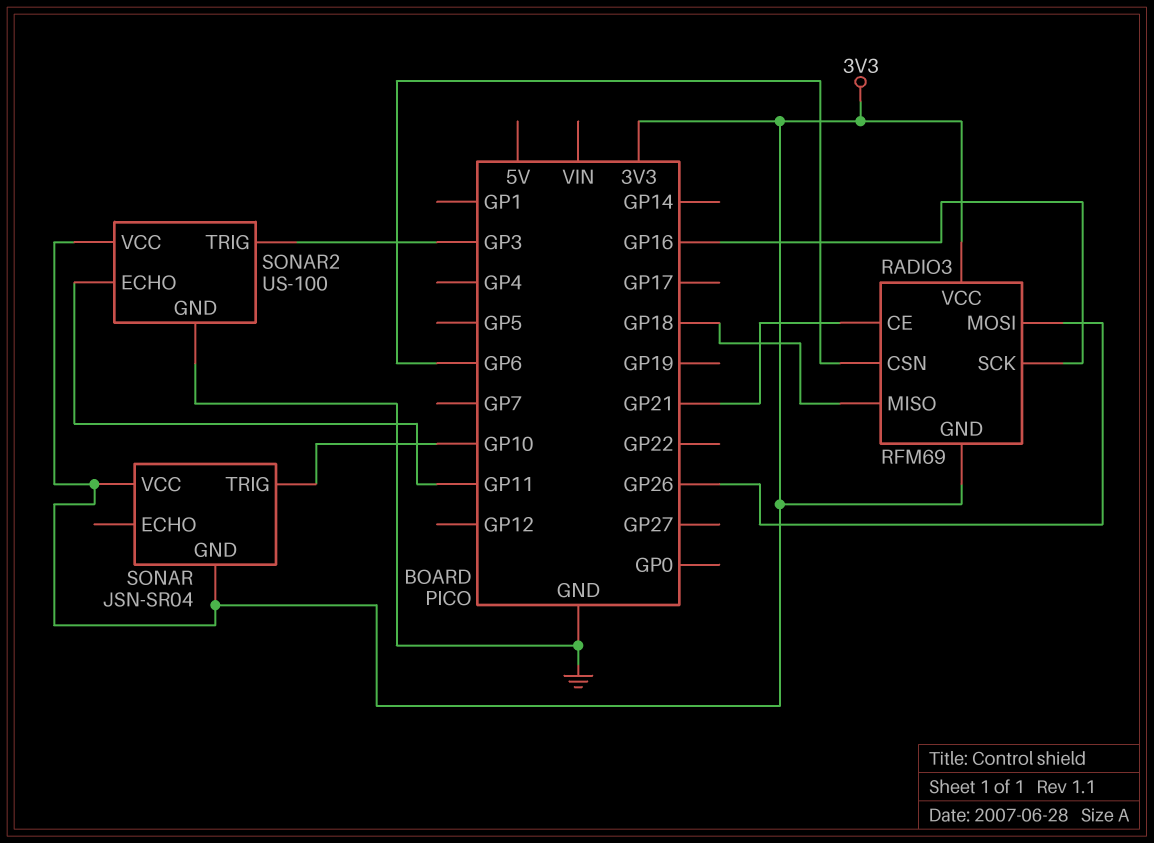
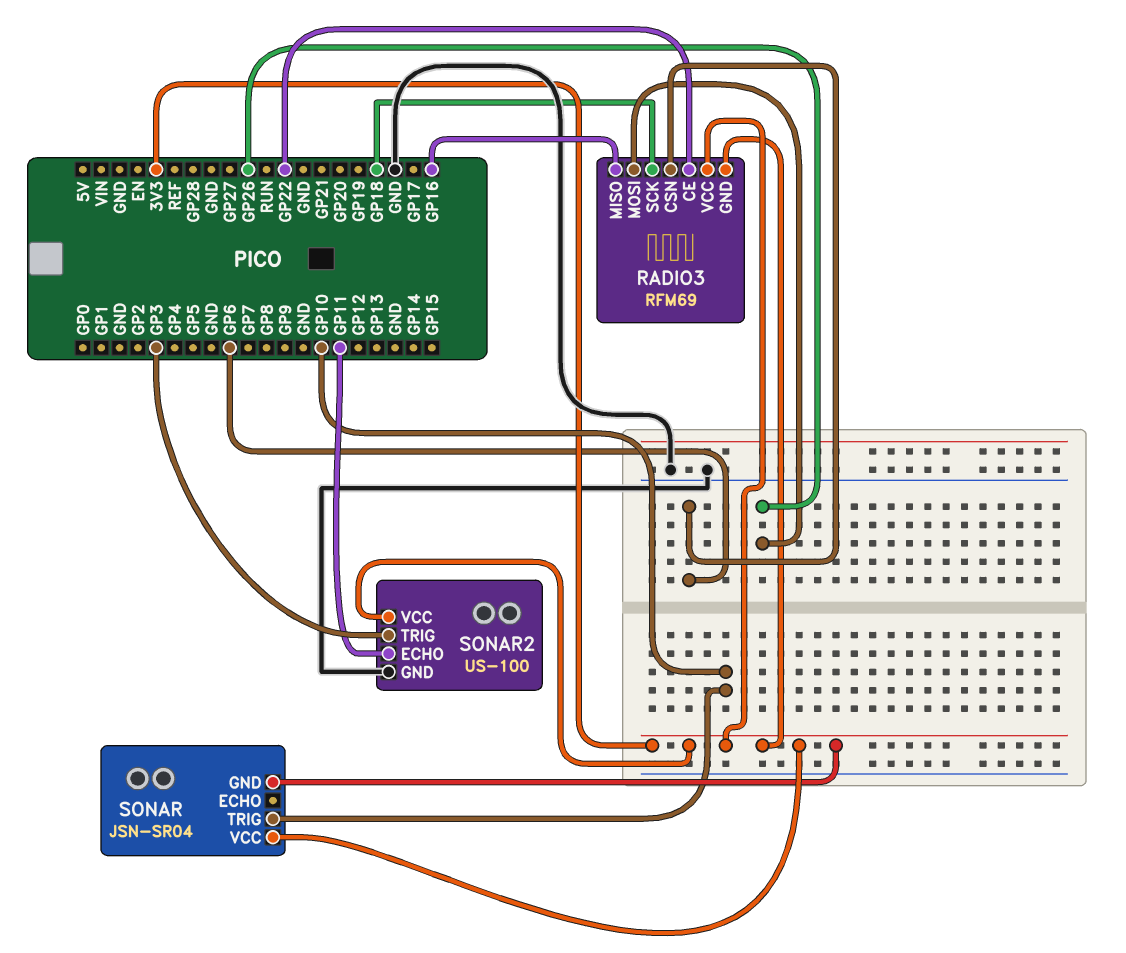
RADIO3 pin CE: GP21 -> GP22
RADIO3 pin MISO: GP18 -> GP16
RADIO3 pin SCK: GP16 -> GP18

